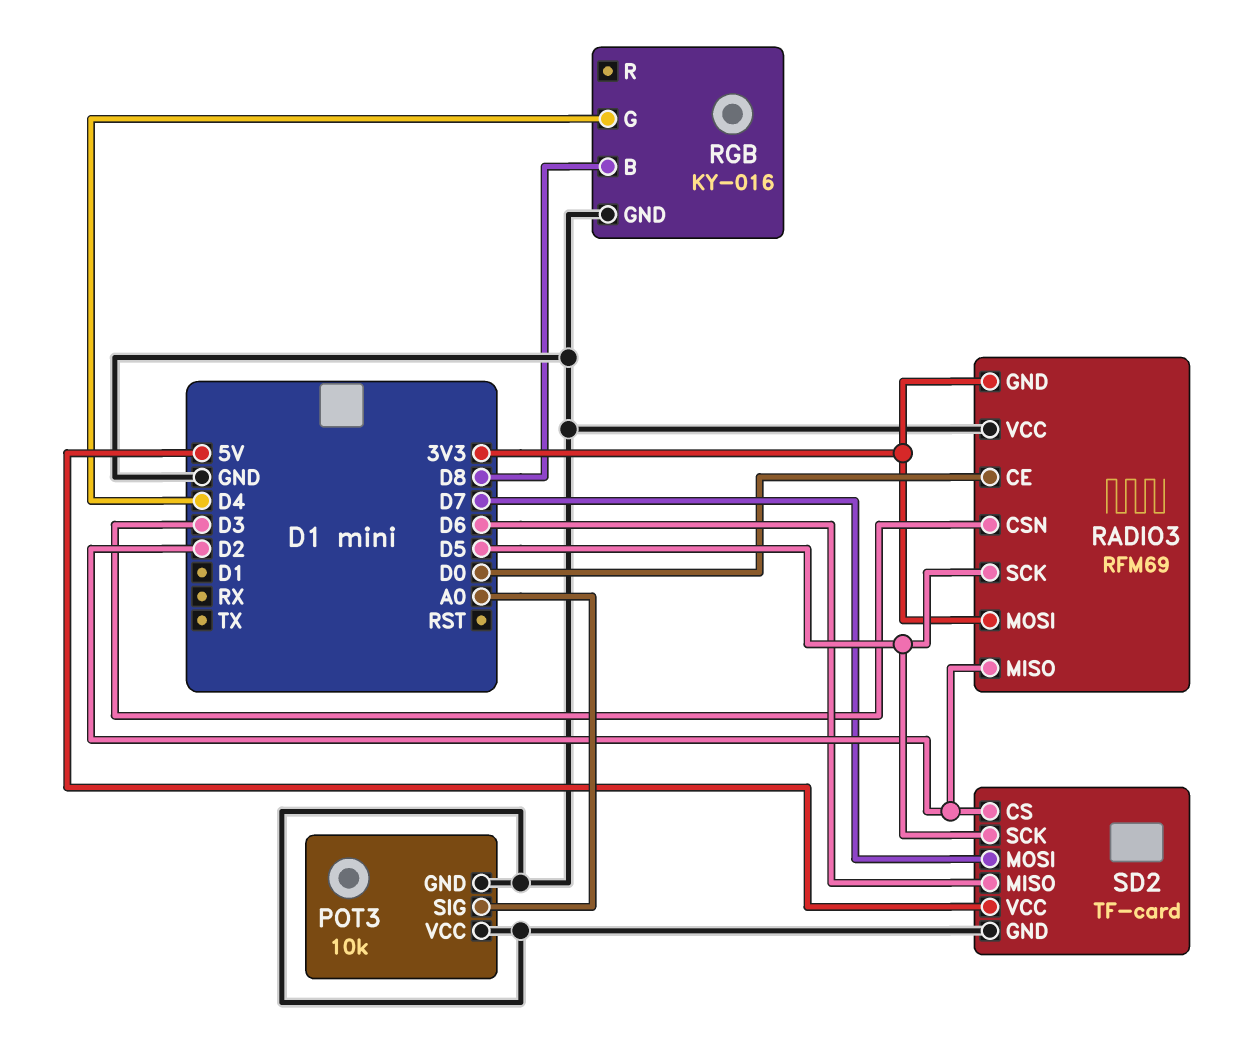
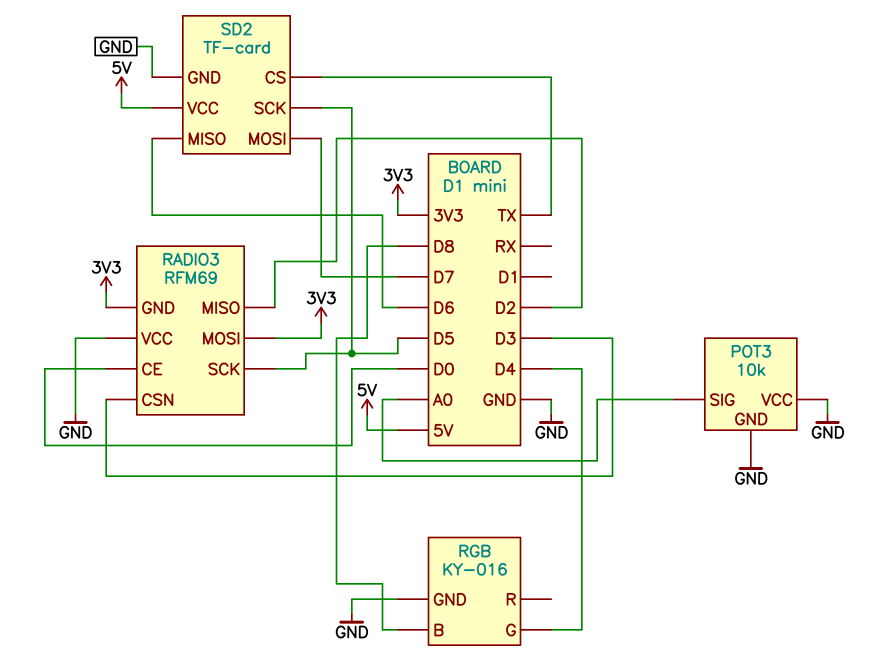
SD2 pin CS: D2 -> TX

